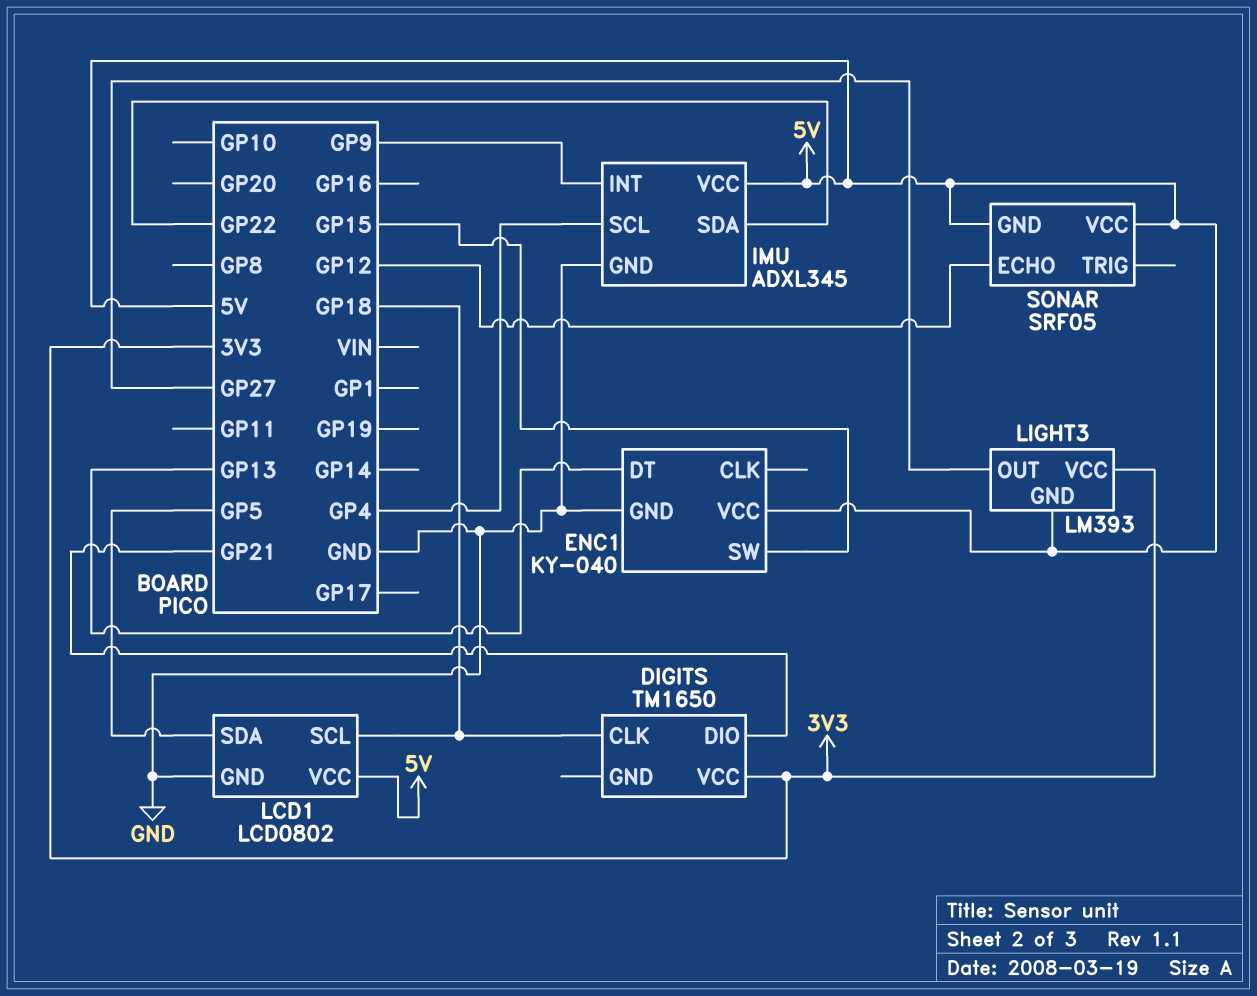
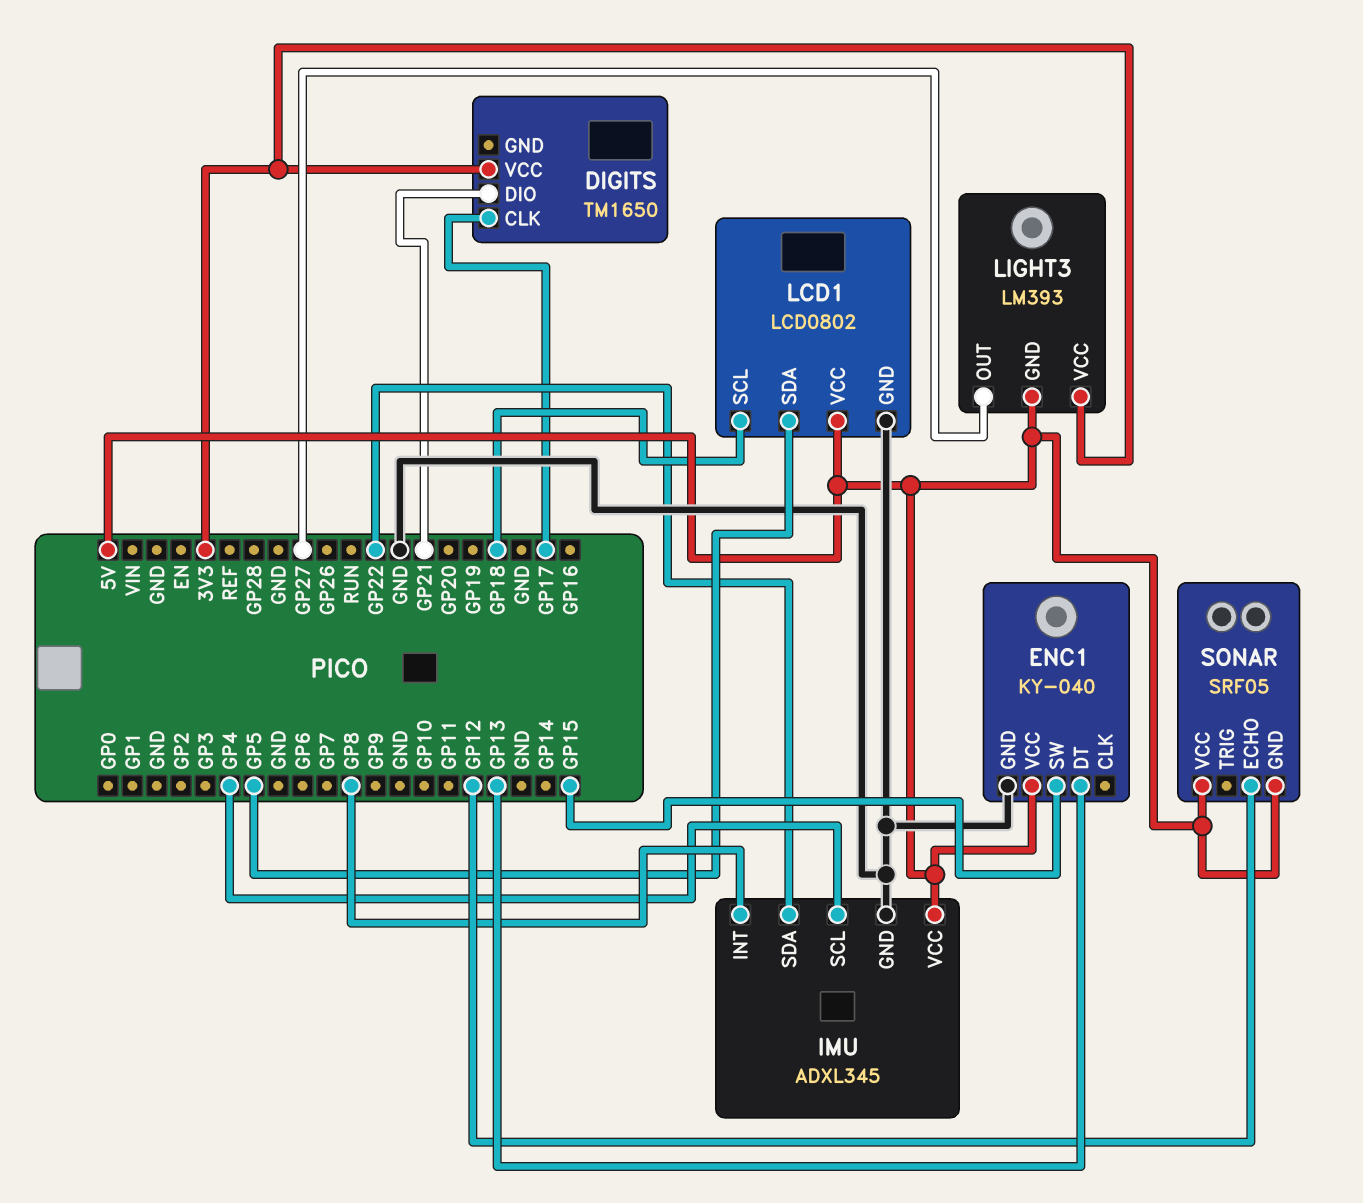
DIGITS pin CLK: GP18 -> GP17
IMU pin INT: GP9 -> GP8

